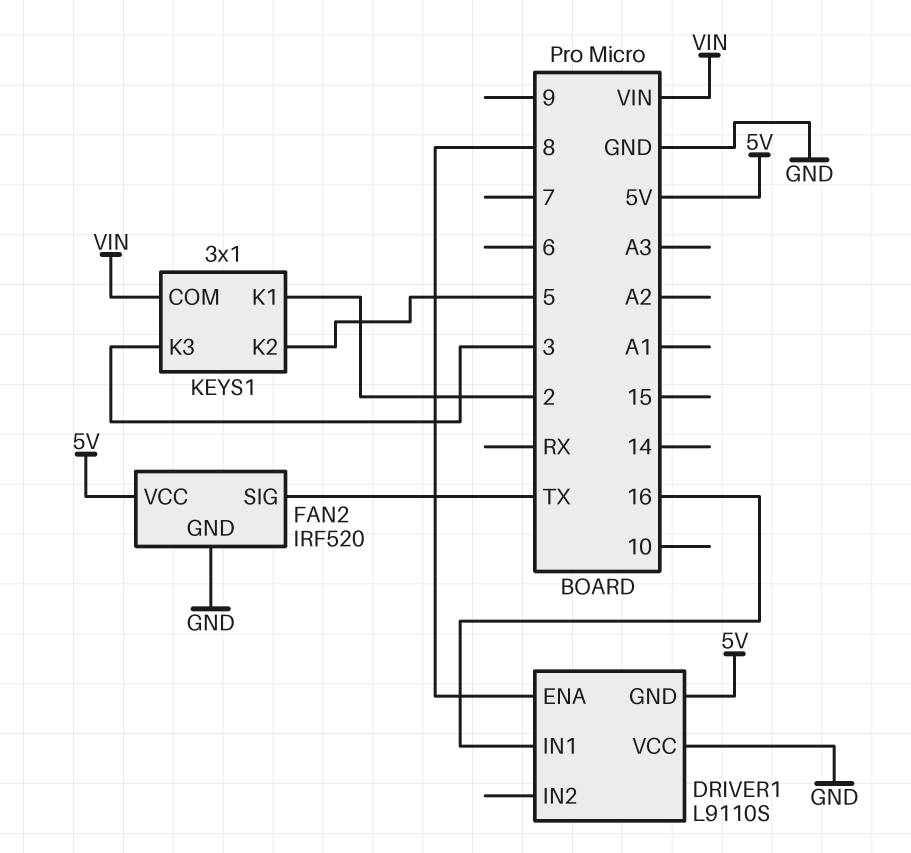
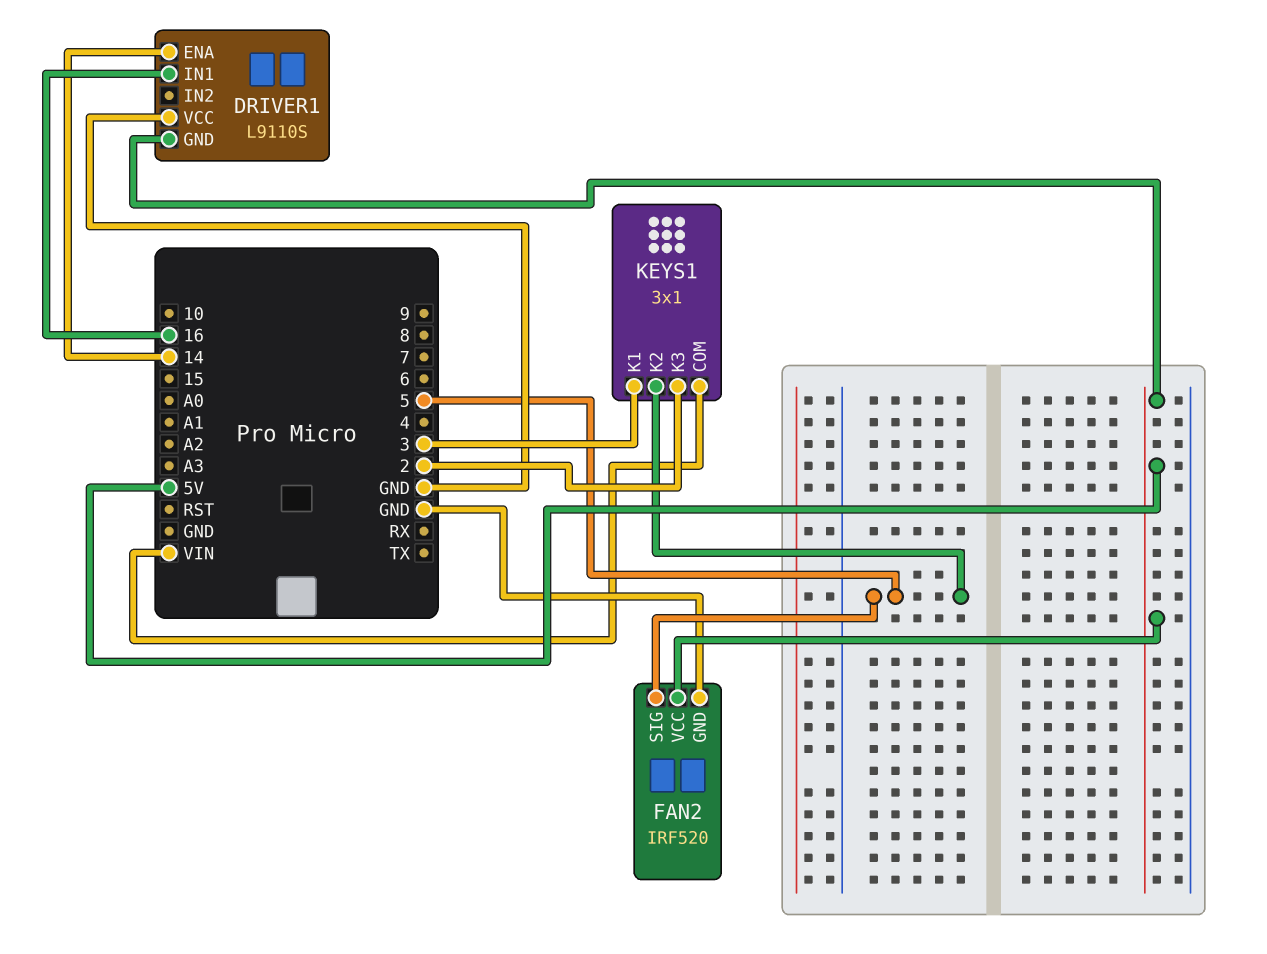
DRIVER1 pin ENA: 8 -> 14
FAN2 pin SIG: TX -> 5
KEYS1 pin K1: 2 -> 3
KEYS1 pin K3: 3 -> 2

